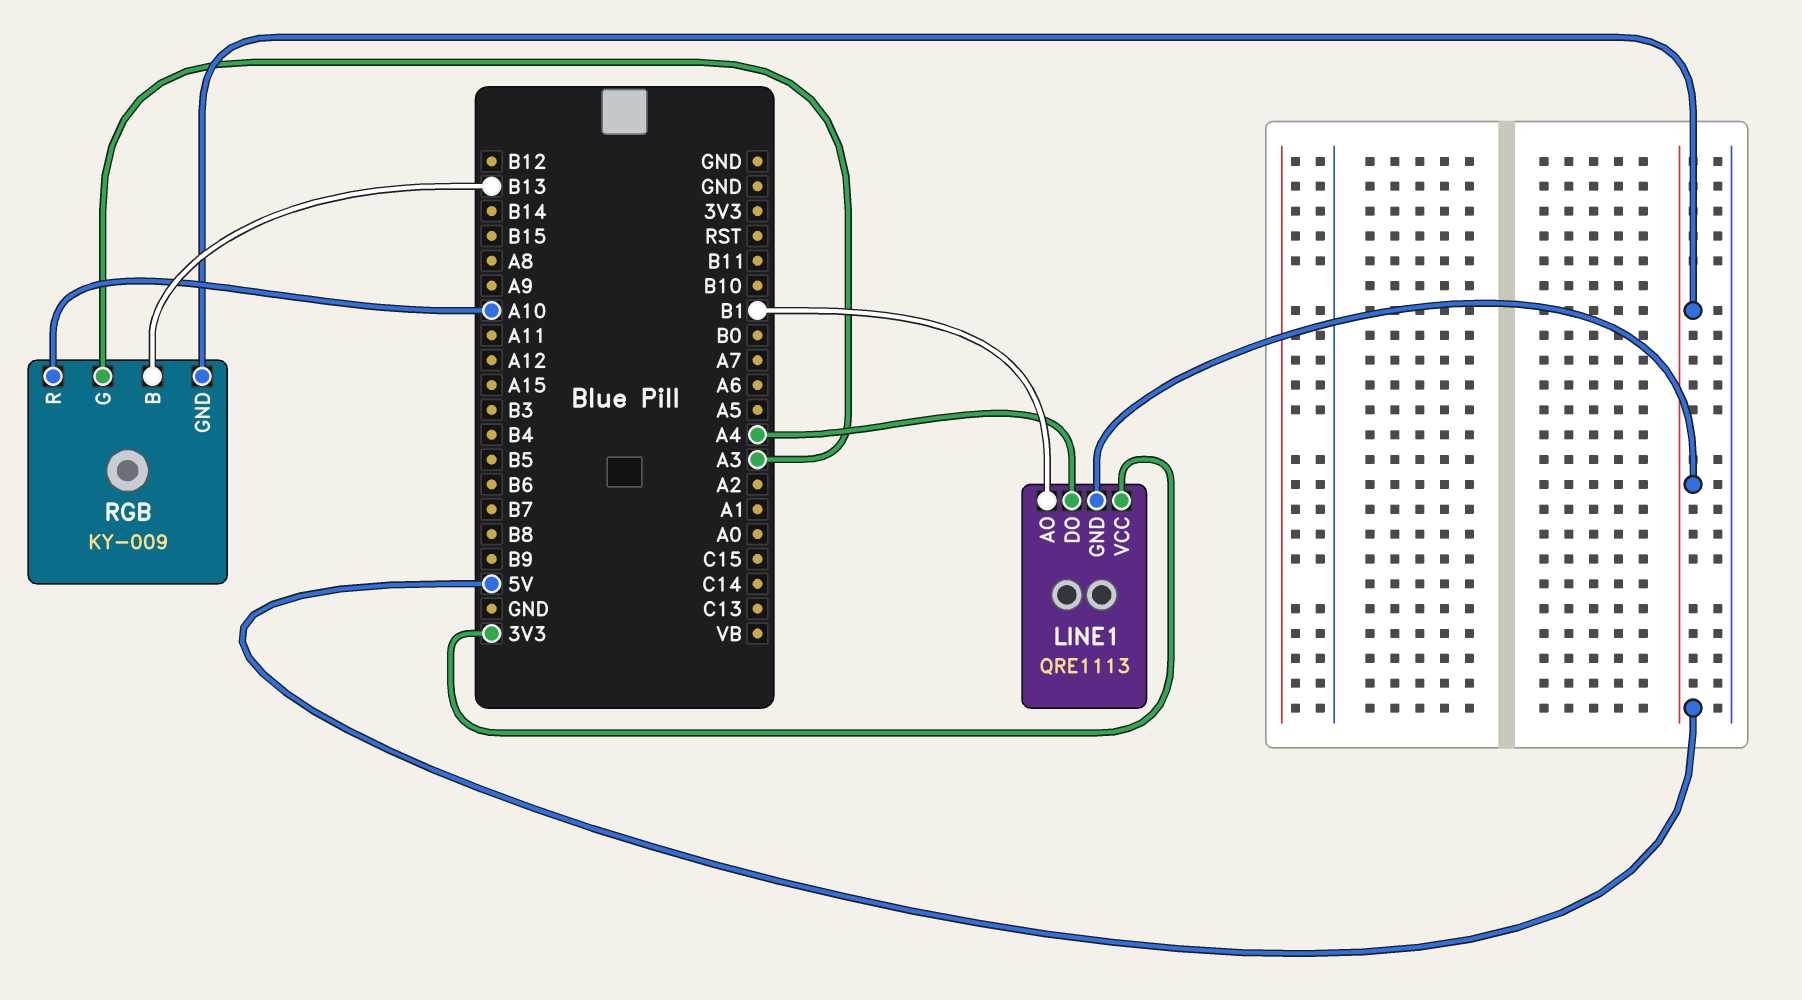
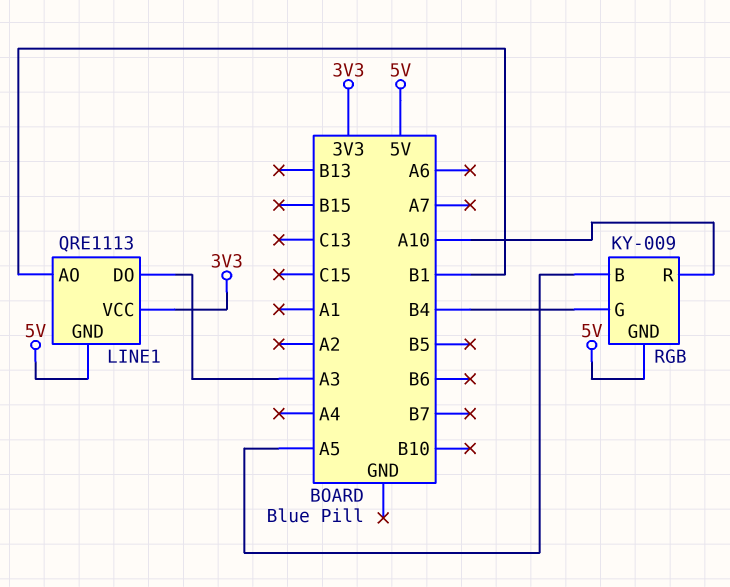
LINE1 pin DO: A4 -> A3
RGB pin B: B13 -> A5
RGB pin G: A3 -> B4

